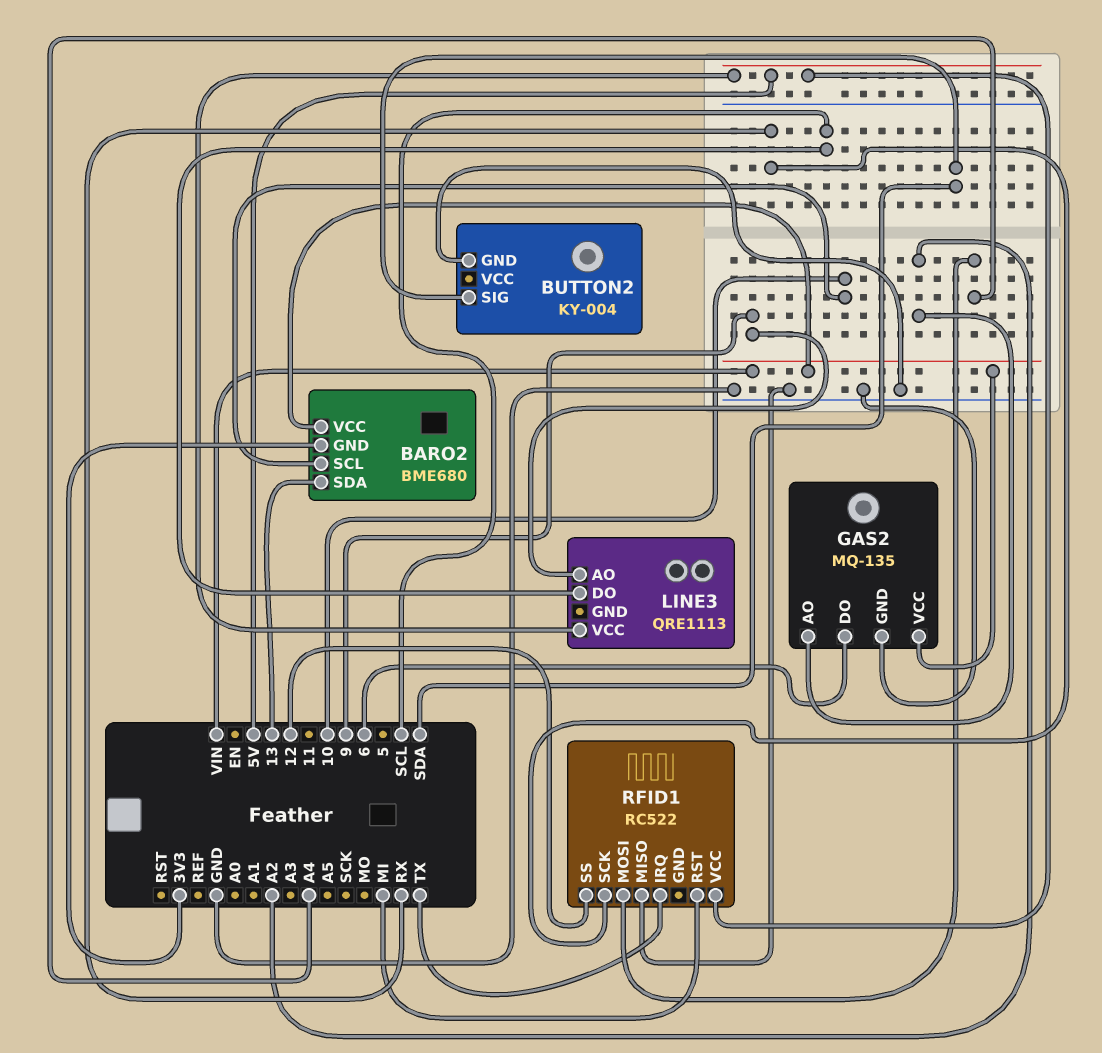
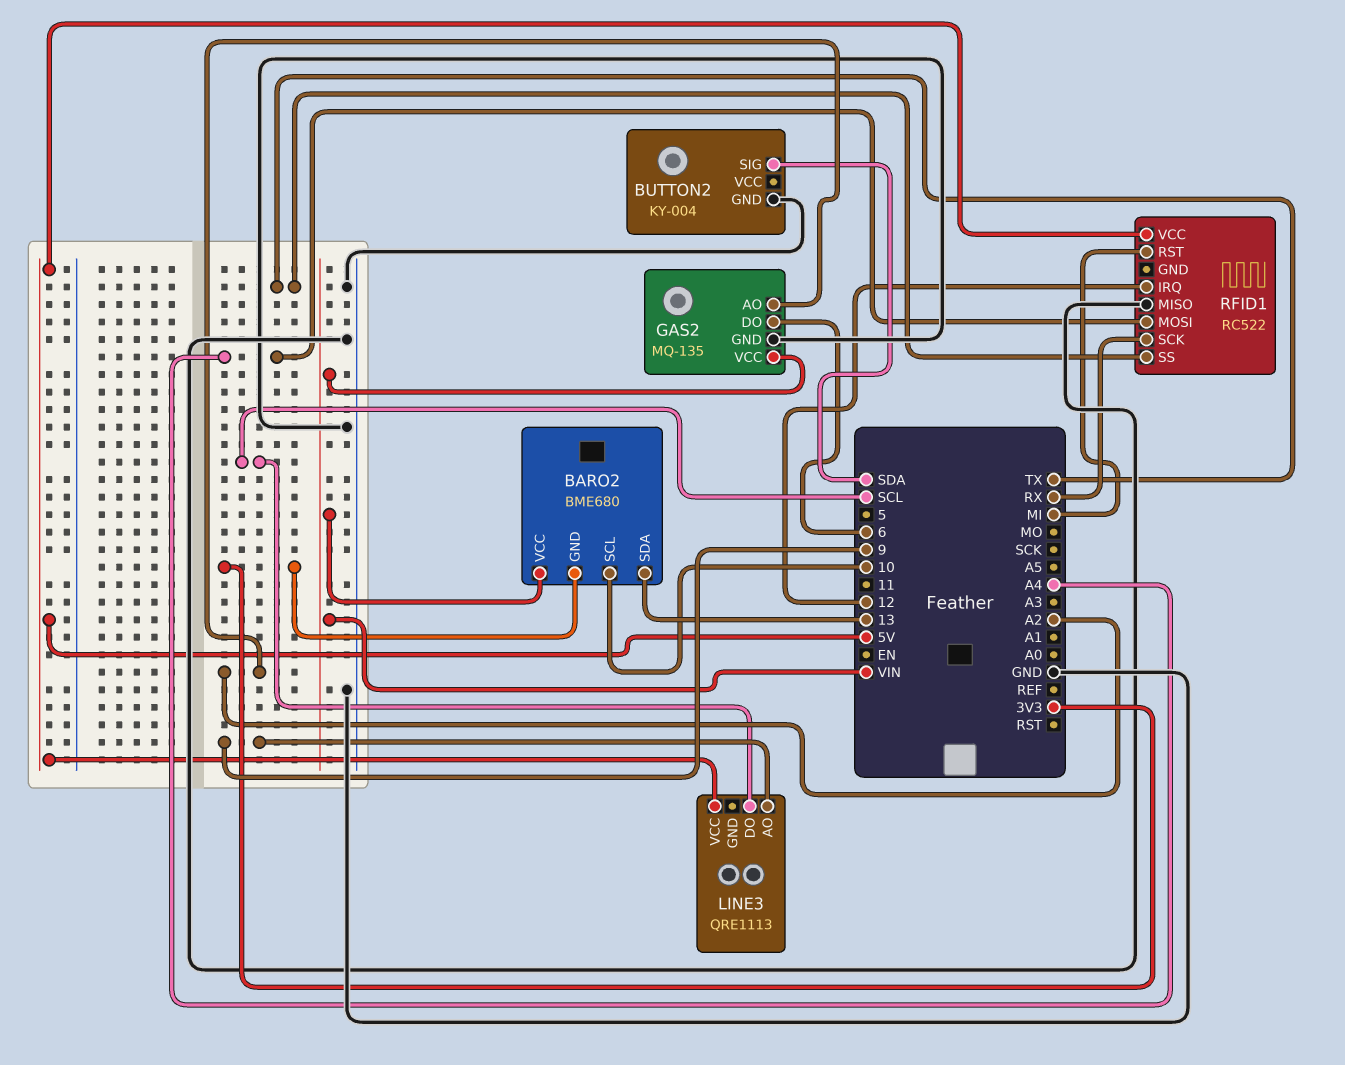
RFID1 pin IRQ: TX -> 12
RFID1 pin SS: 12 -> TX

